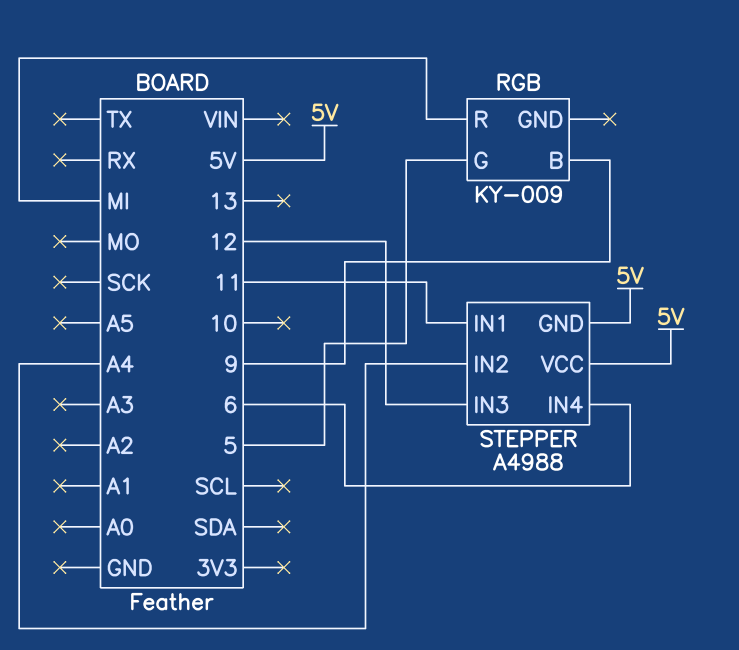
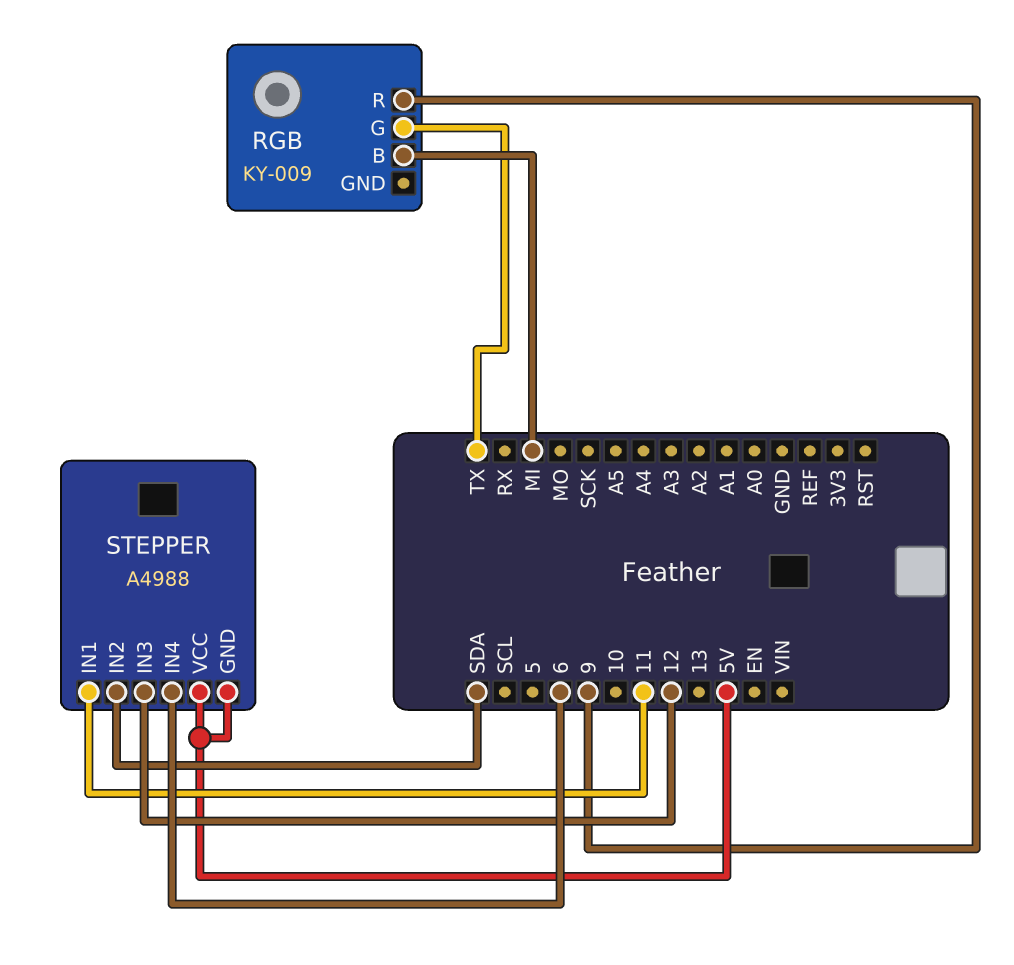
RGB pin B: 9 -> MI
RGB pin G: 5 -> TX
RGB pin R: MI -> 9
STEPPER pin IN2: A4 -> SDA

